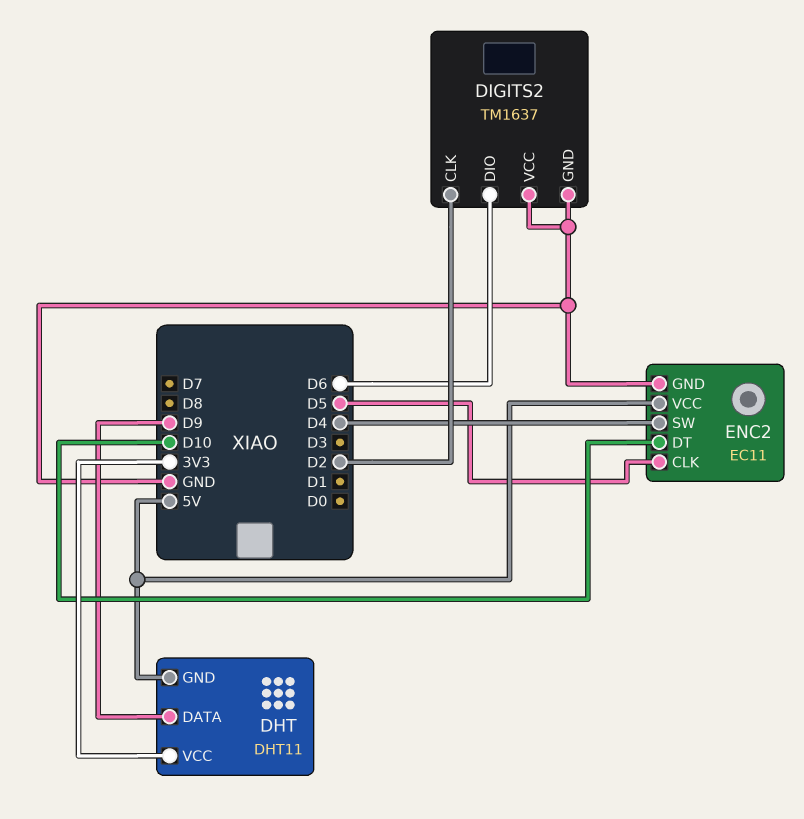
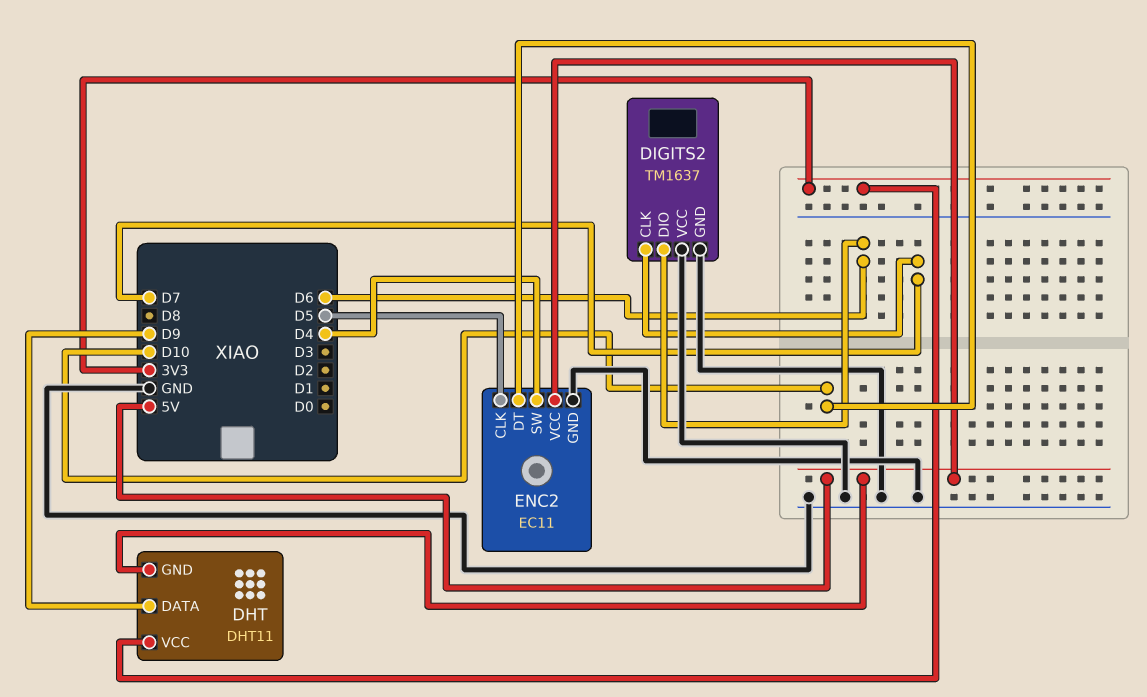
DIGITS2 pin CLK: D2 -> D7

